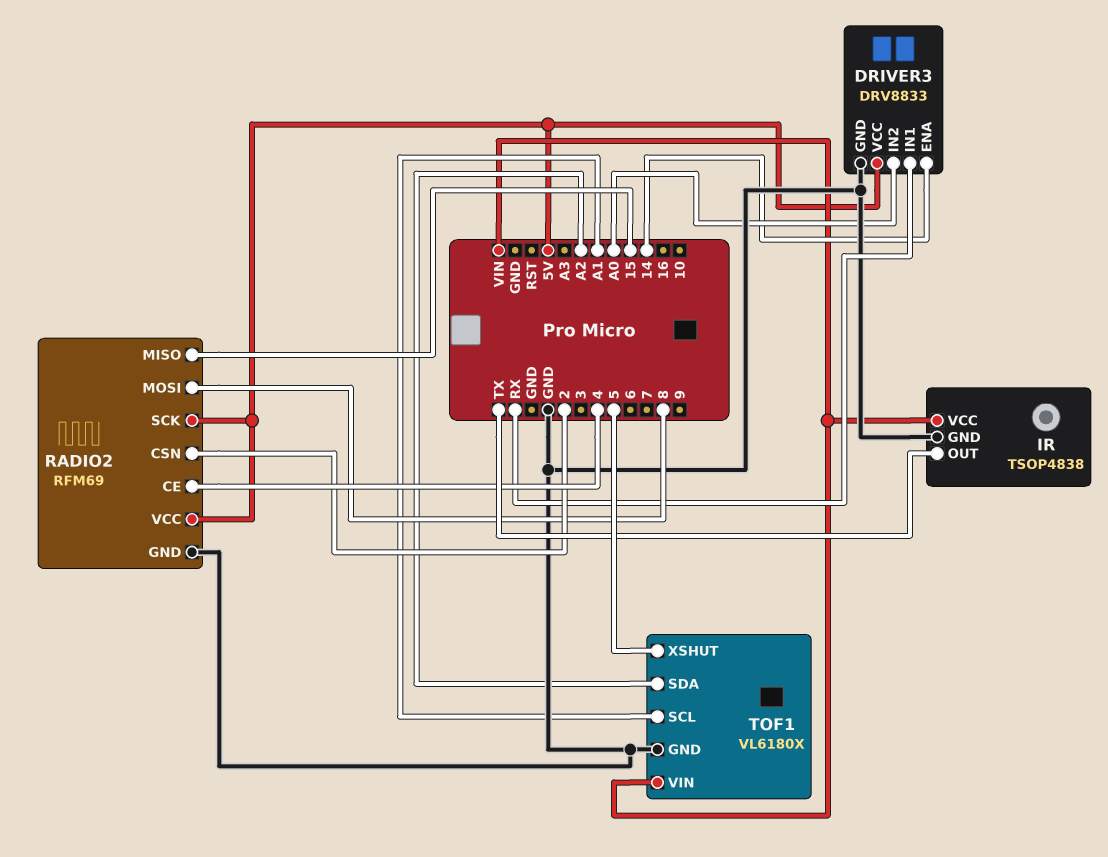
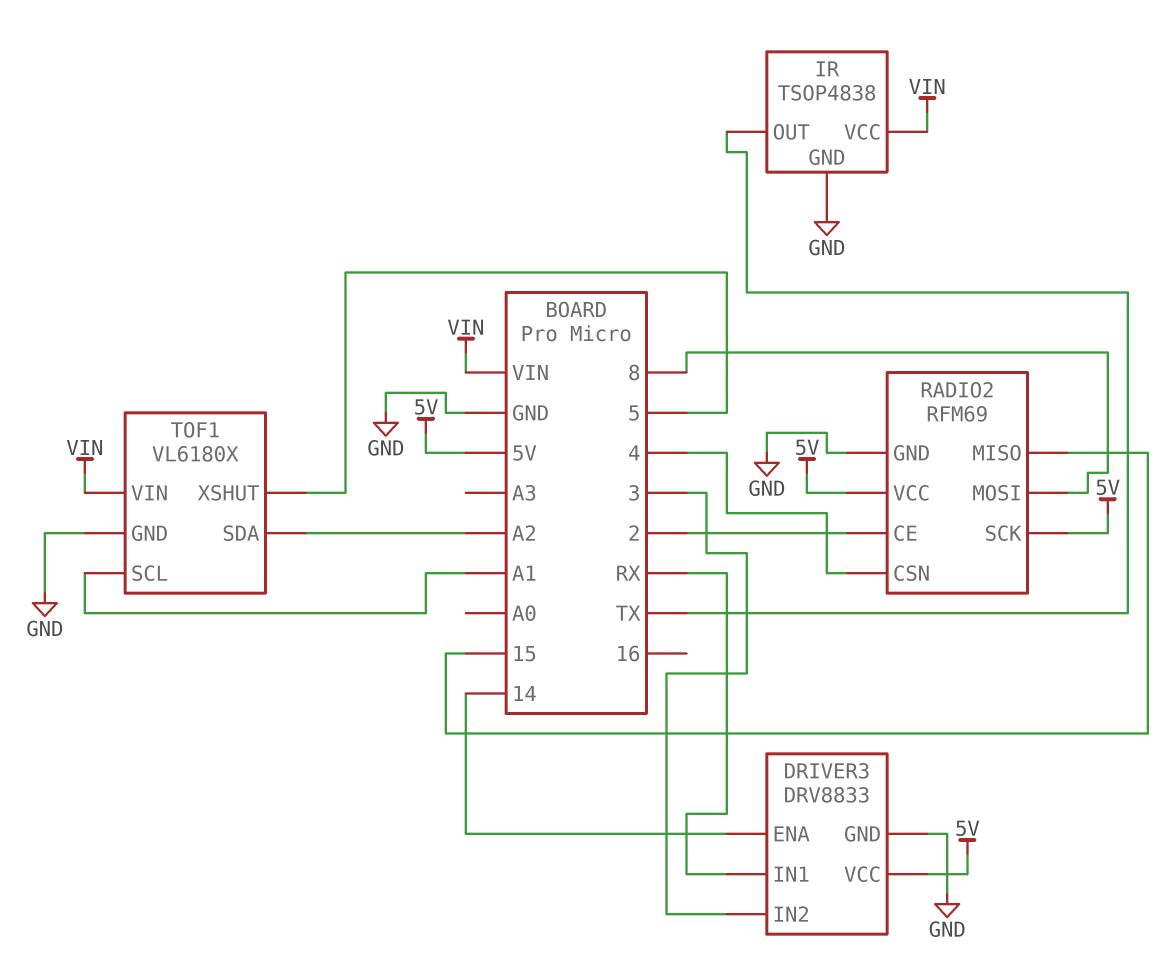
DRIVER3 pin IN2: A0 -> 3
RADIO2 pin CE: 4 -> 2
RADIO2 pin CSN: 2 -> 4

